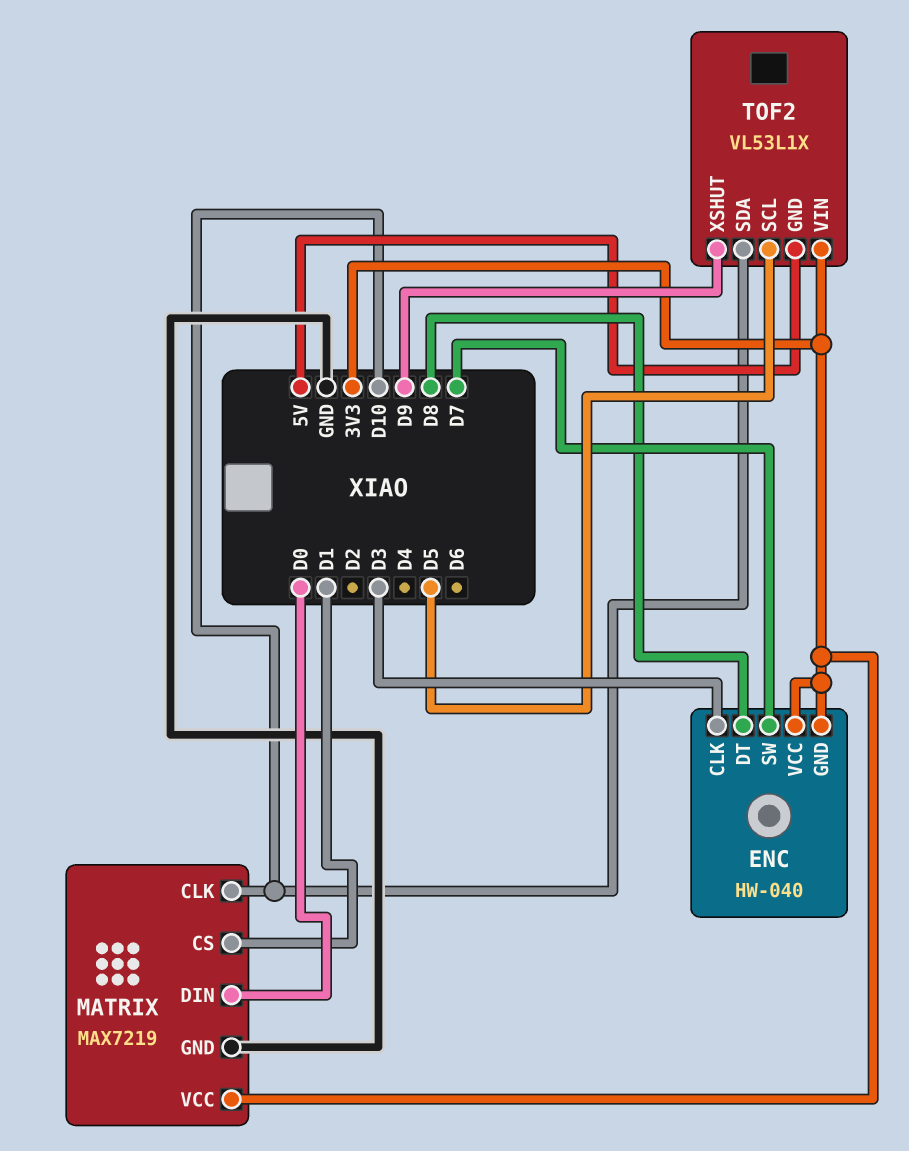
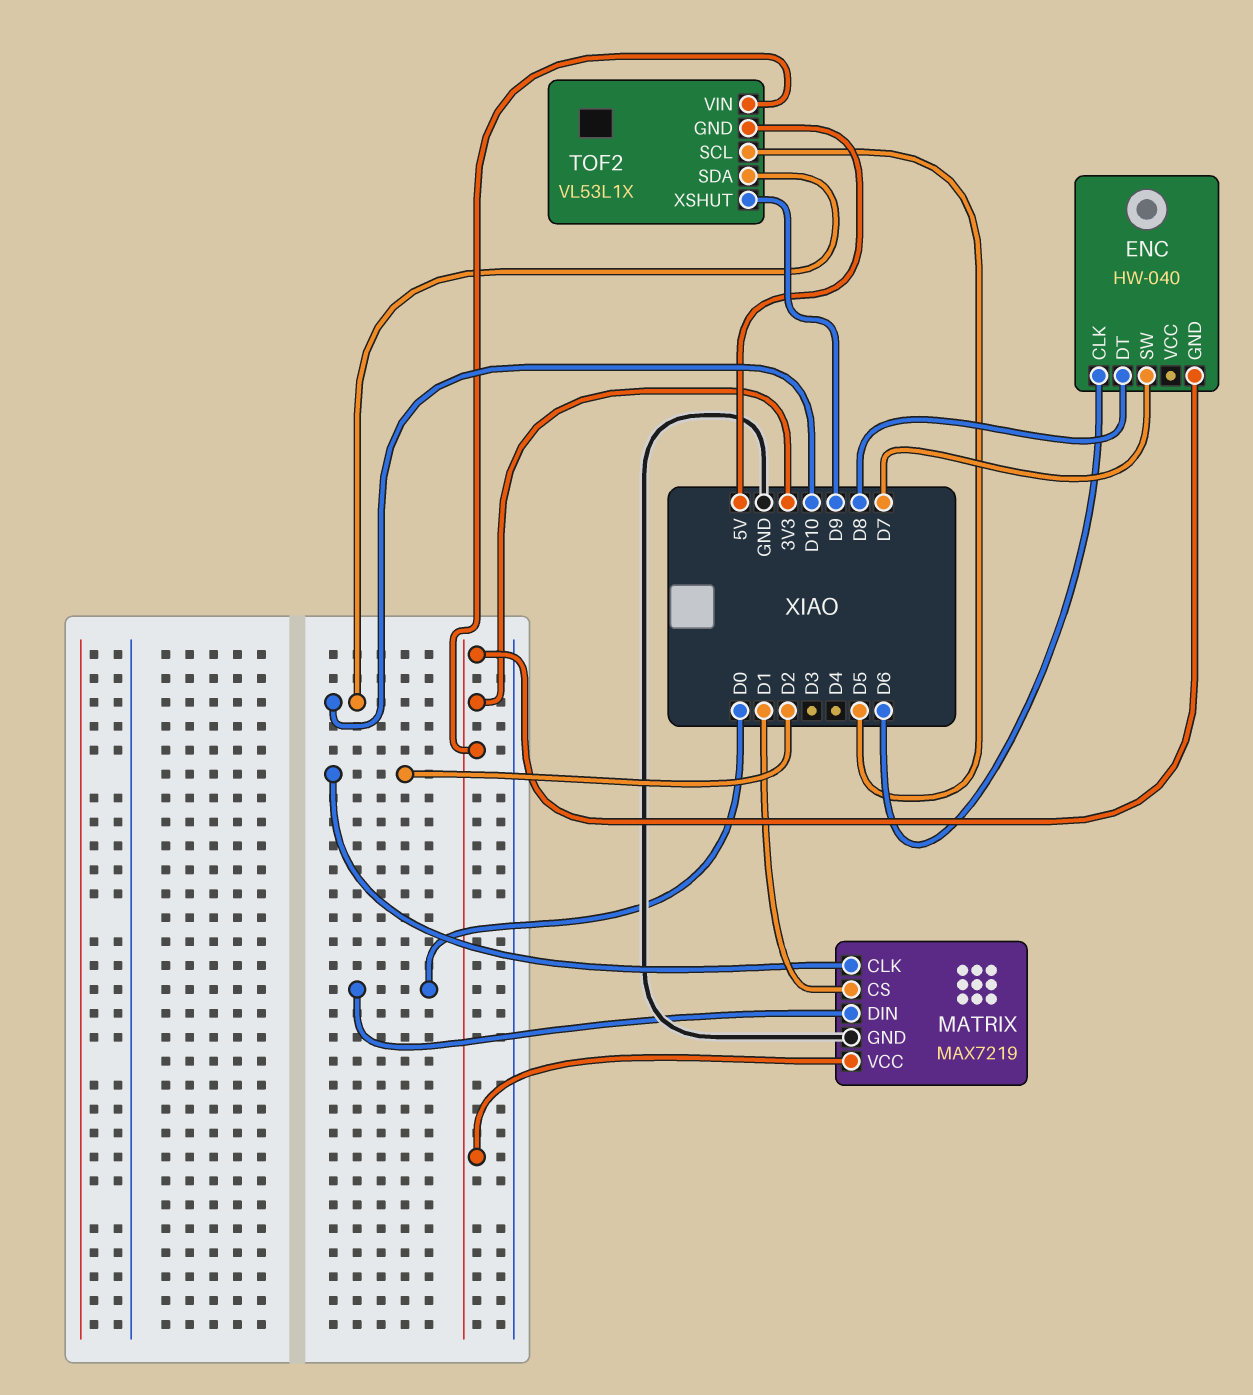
ENC pin CLK: D3 -> D6
ENC pin VCC: 3V3 -> none
MATRIX pin CLK: D10 -> D2

